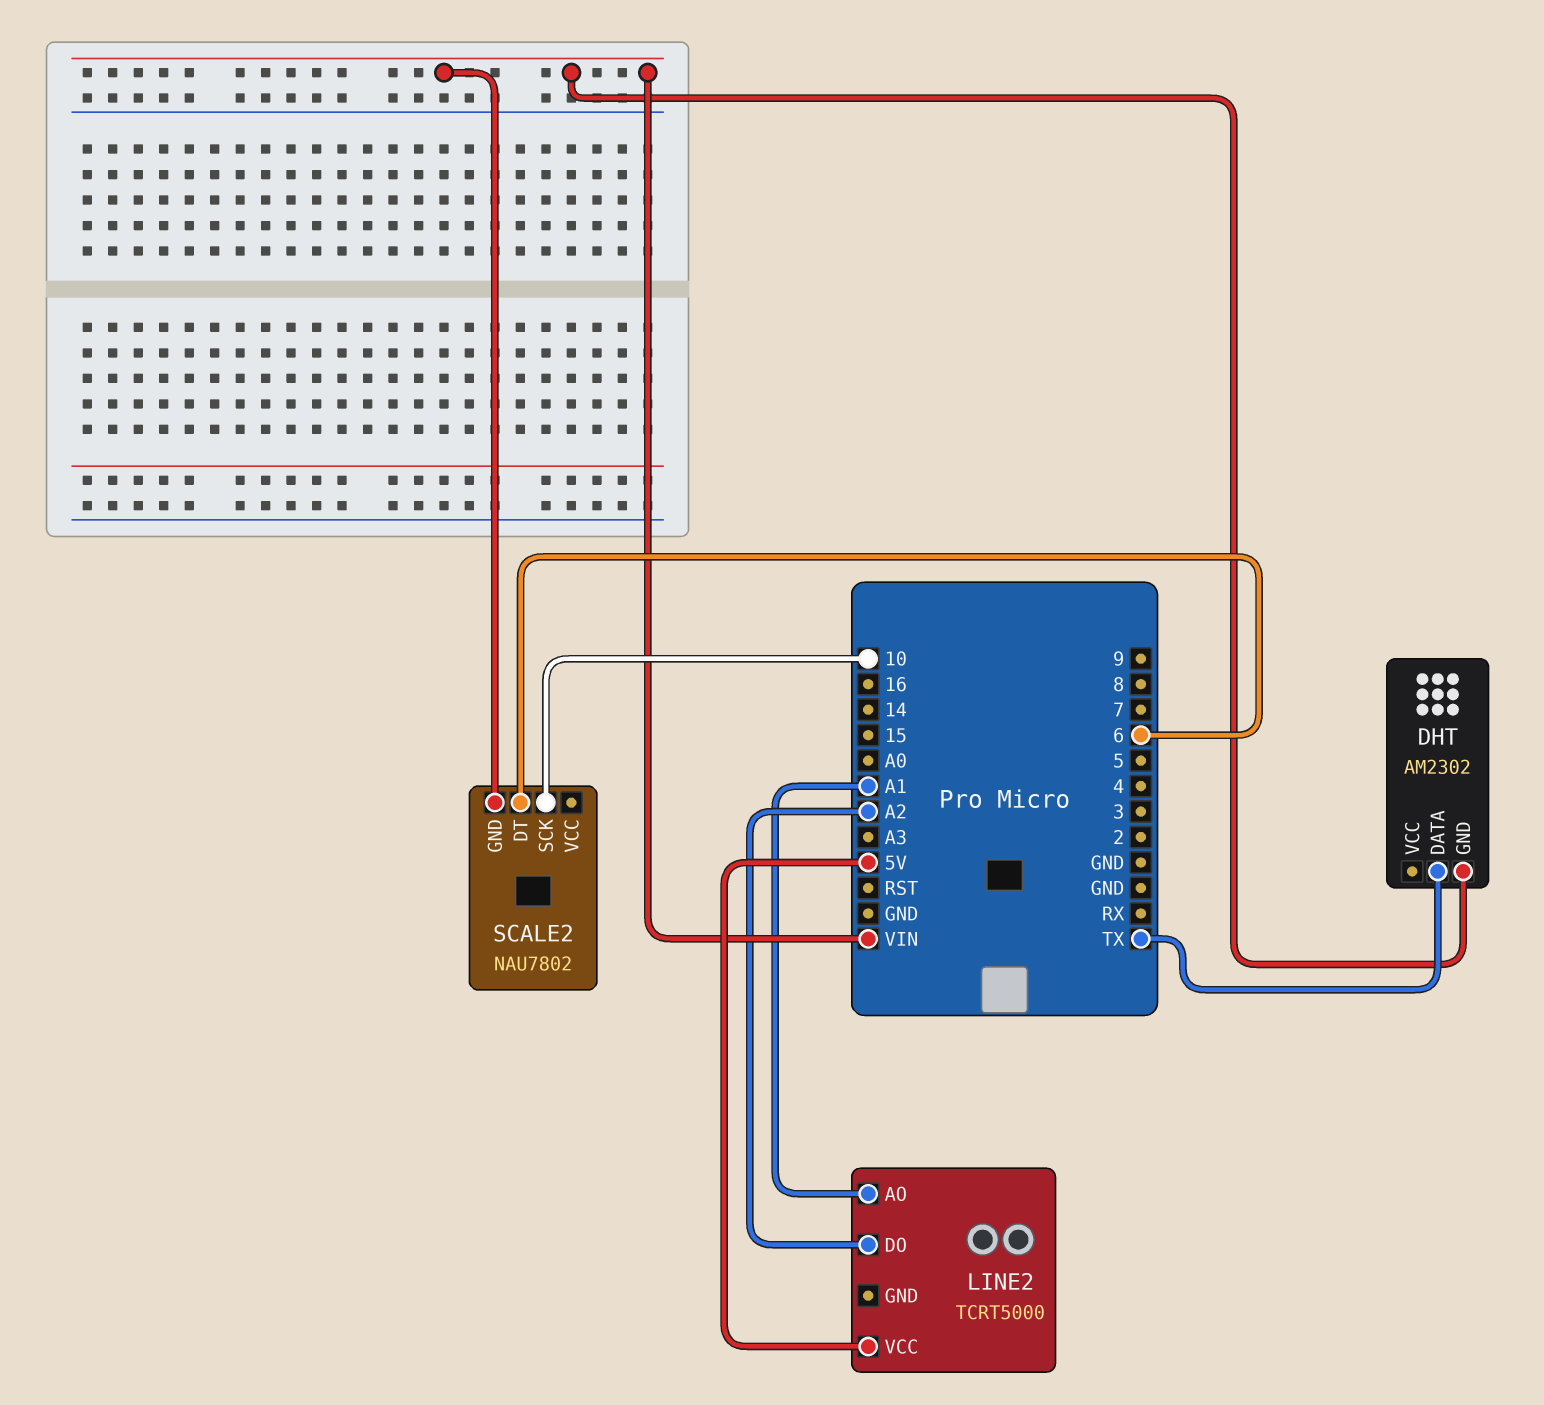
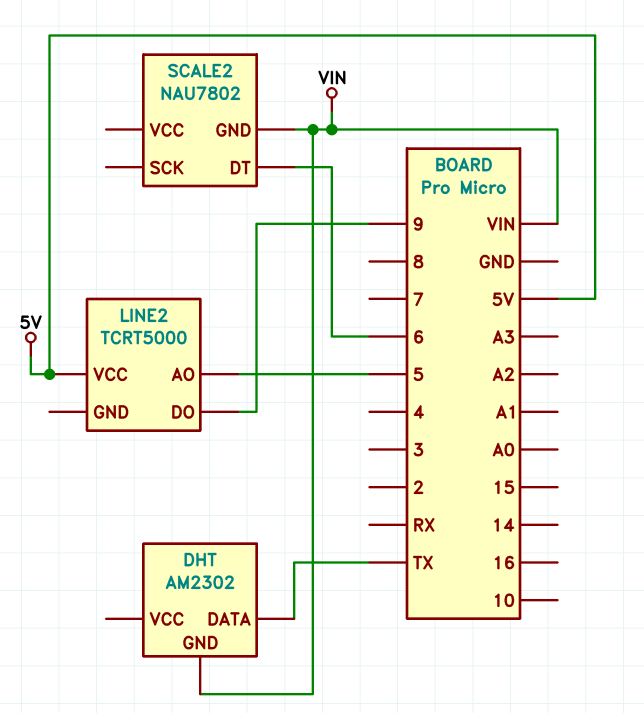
LINE2 pin AO: A1 -> 5
LINE2 pin DO: A2 -> 9
SCALE2 pin SCK: 10 -> none

